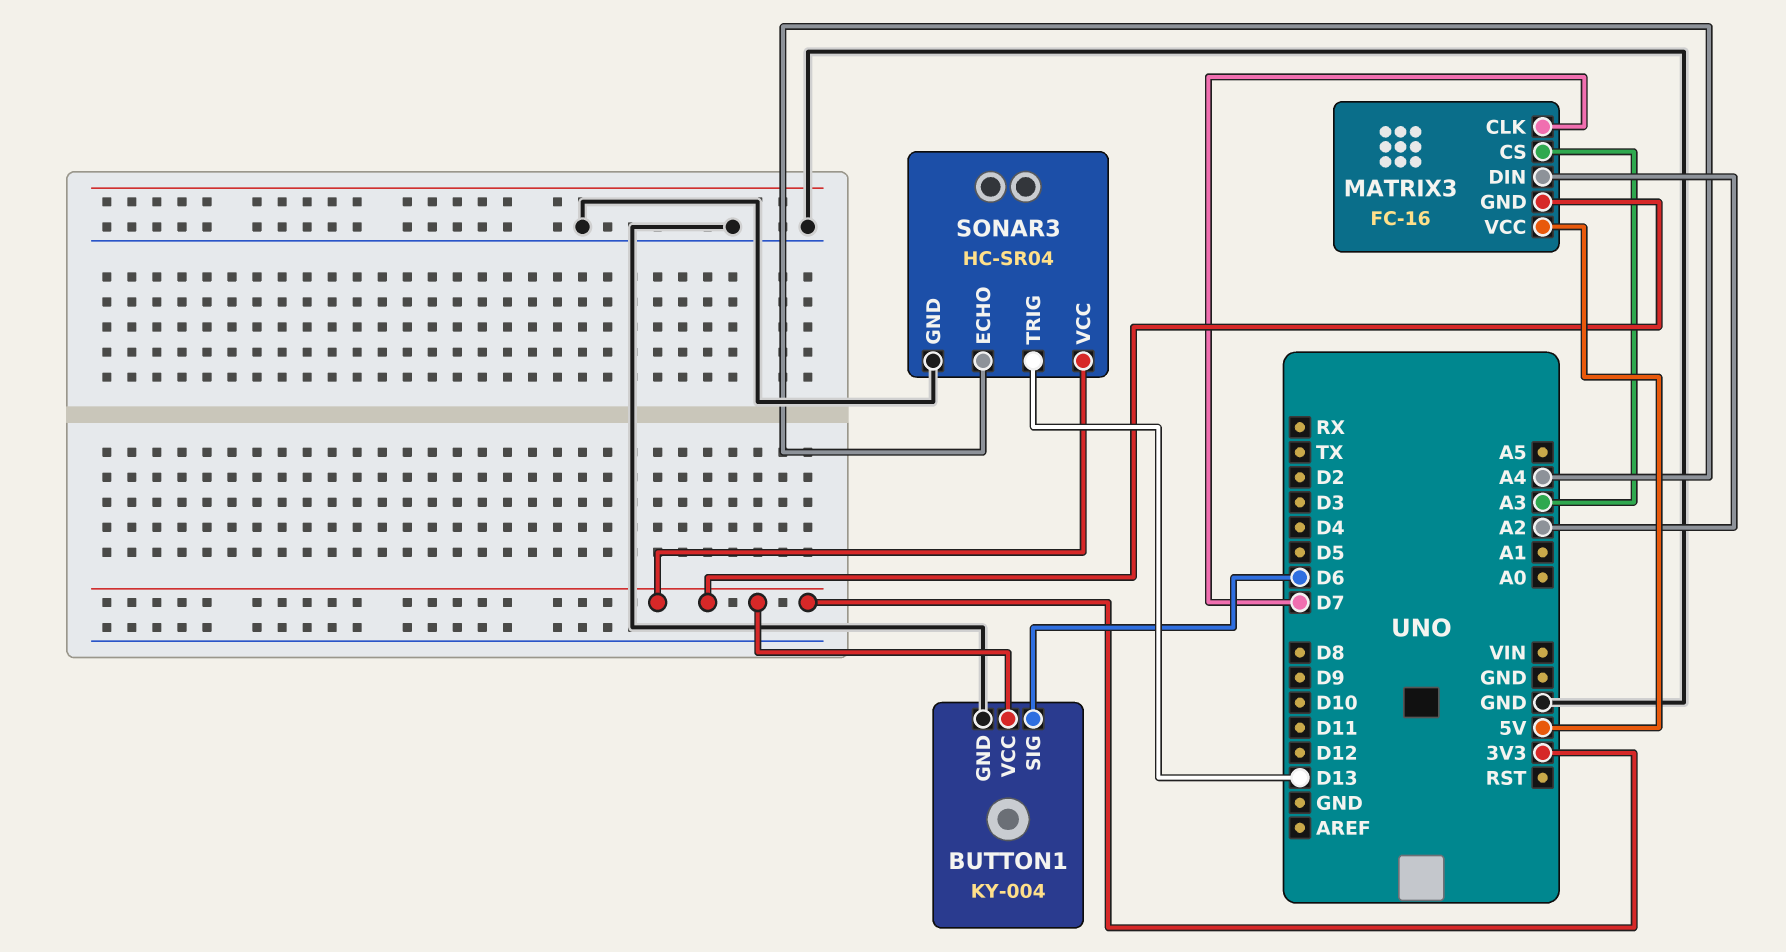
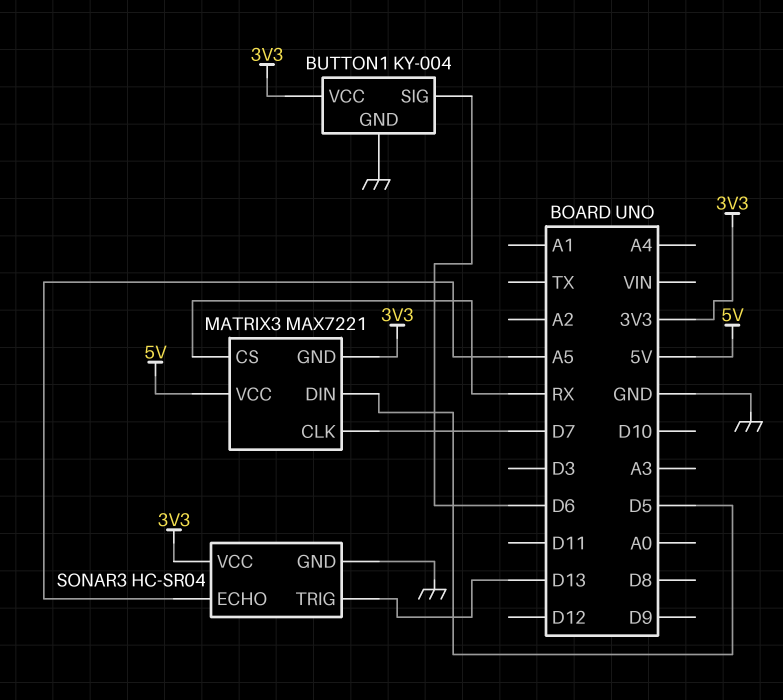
MATRIX3: FC-16 -> MAX7221
MATRIX3 pin CS: A3 -> RX
MATRIX3 pin DIN: A2 -> D5
SONAR3 pin ECHO: A4 -> A5

